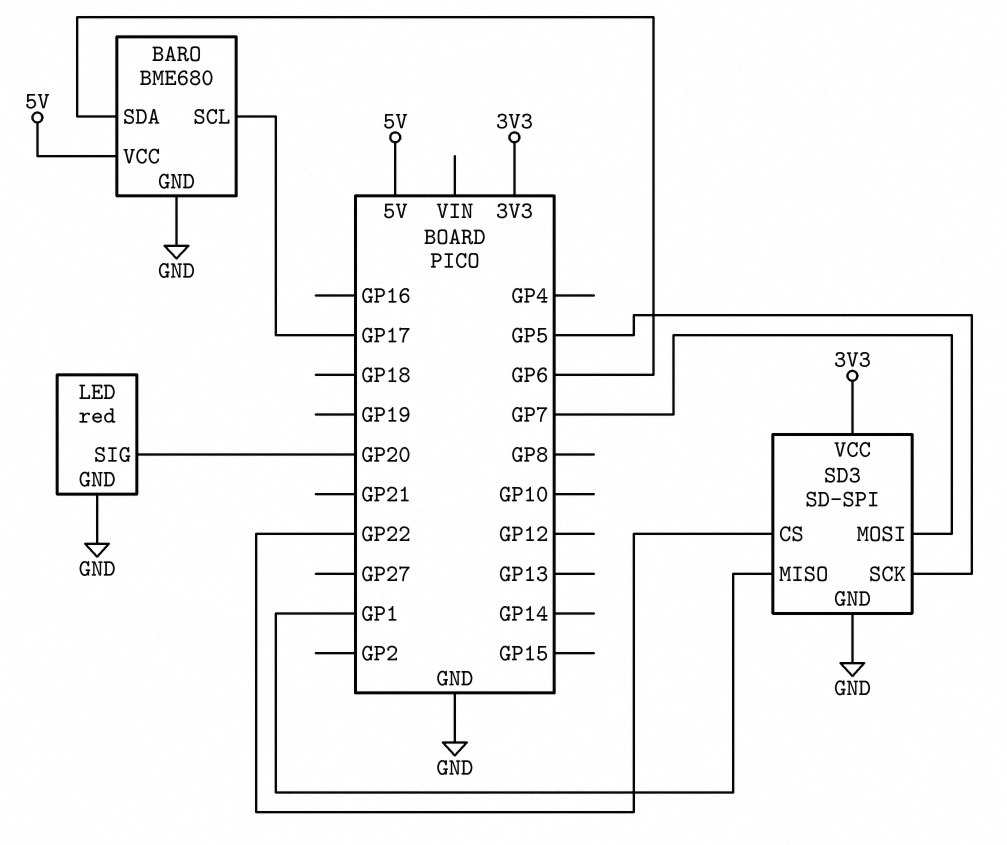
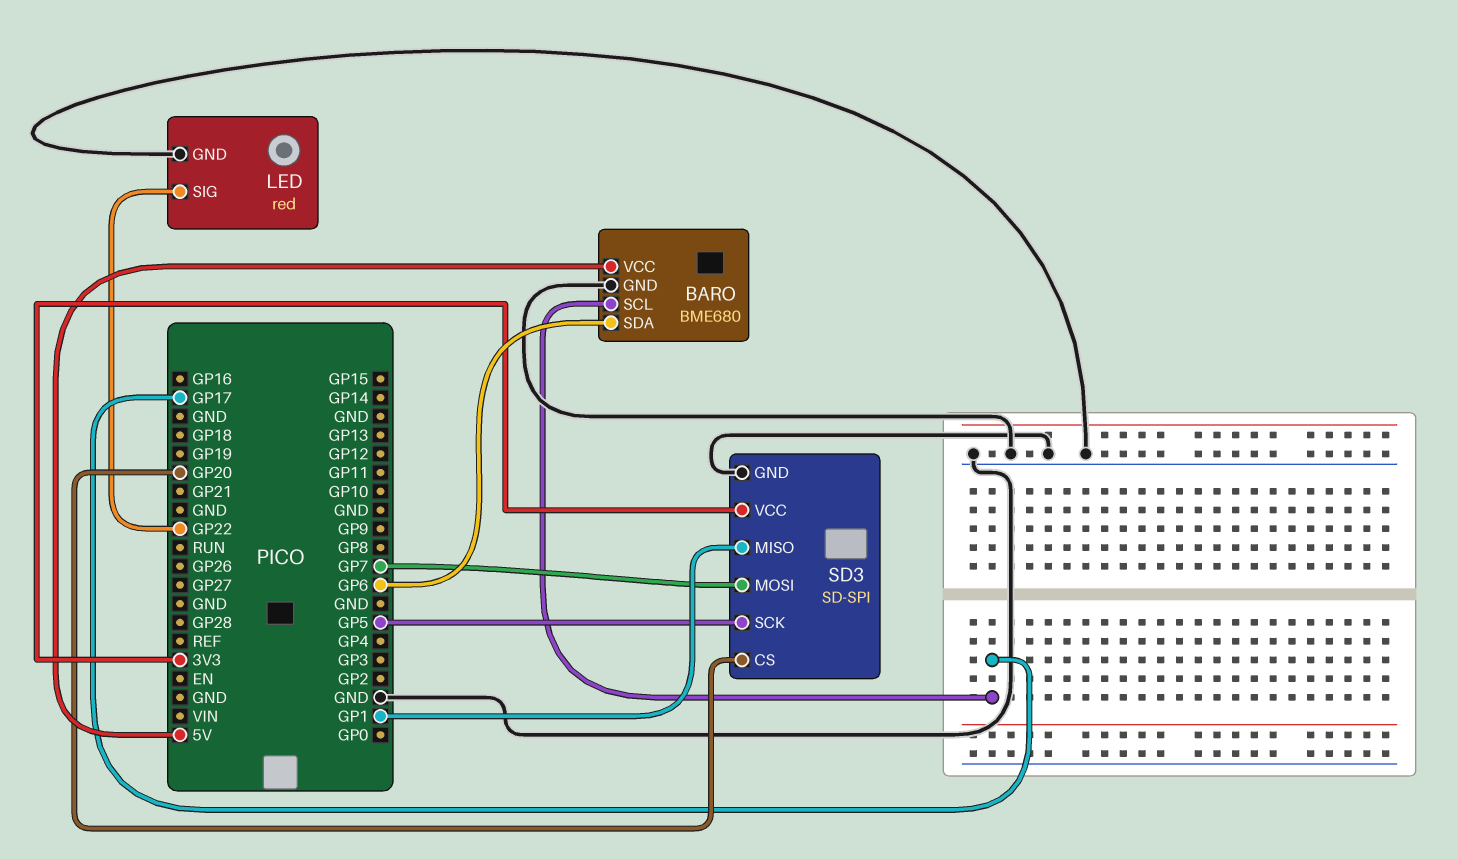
LED pin SIG: GP20 -> GP22
SD3 pin CS: GP22 -> GP20

